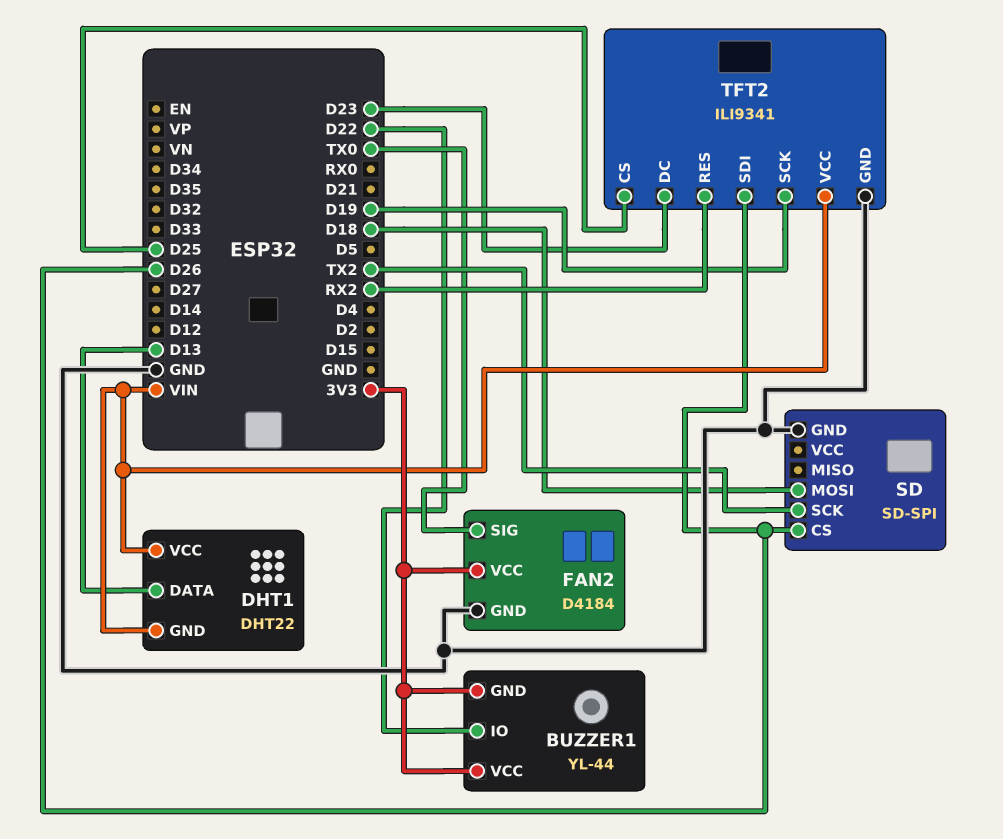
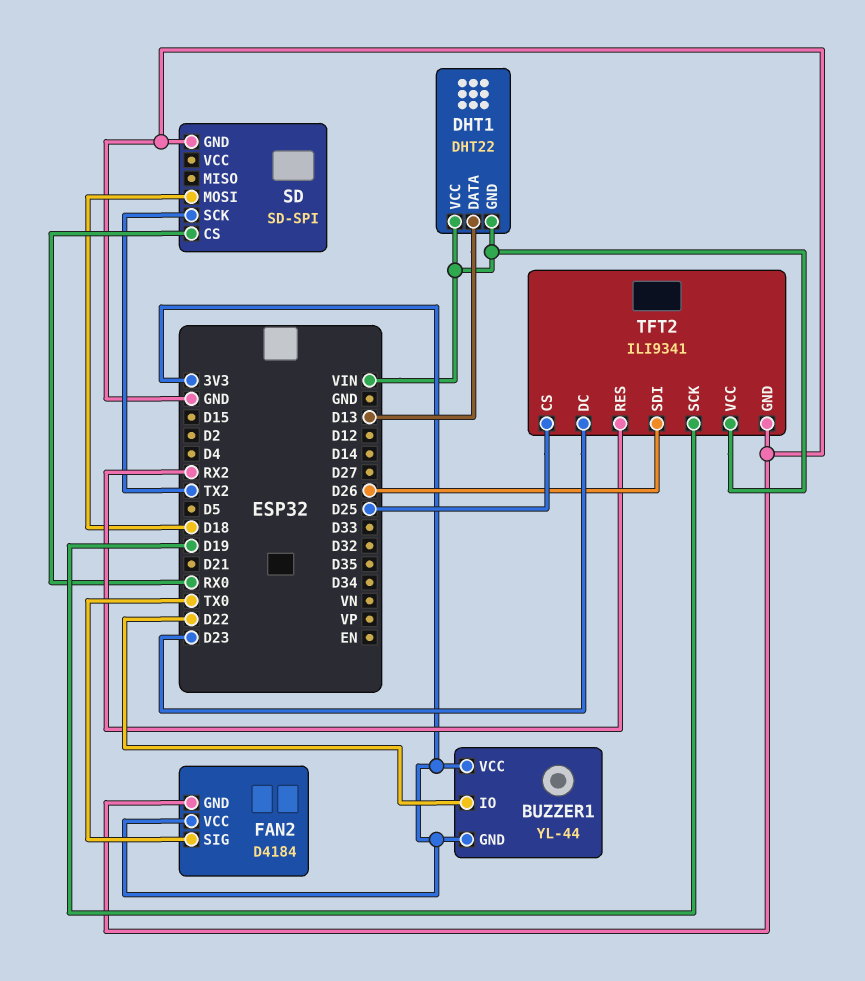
SD pin CS: D26 -> RX0

